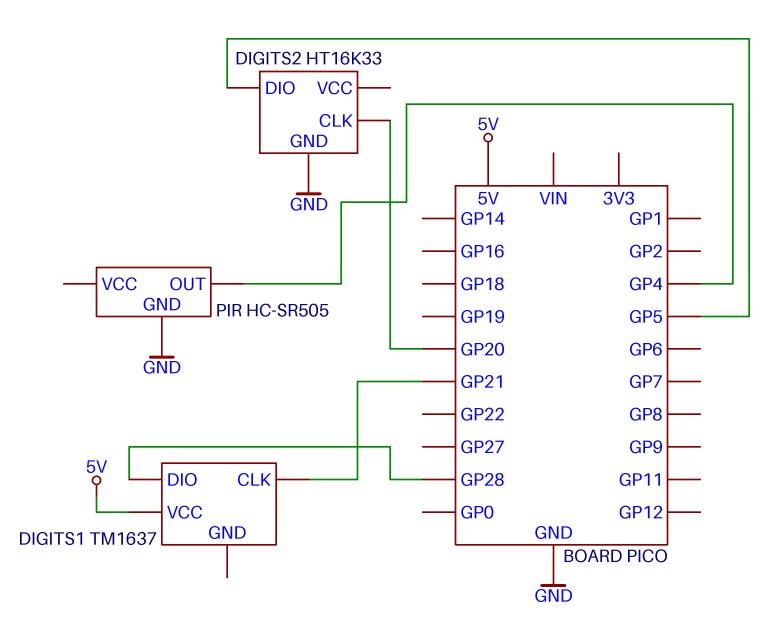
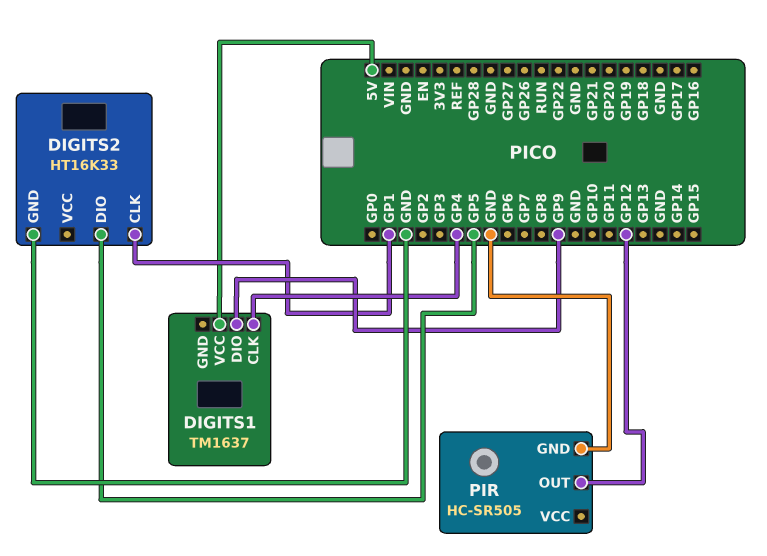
DIGITS1 pin CLK: GP21 -> GP4
DIGITS1 pin DIO: GP28 -> GP9
DIGITS2 pin CLK: GP20 -> GP1
PIR pin OUT: GP4 -> GP12

